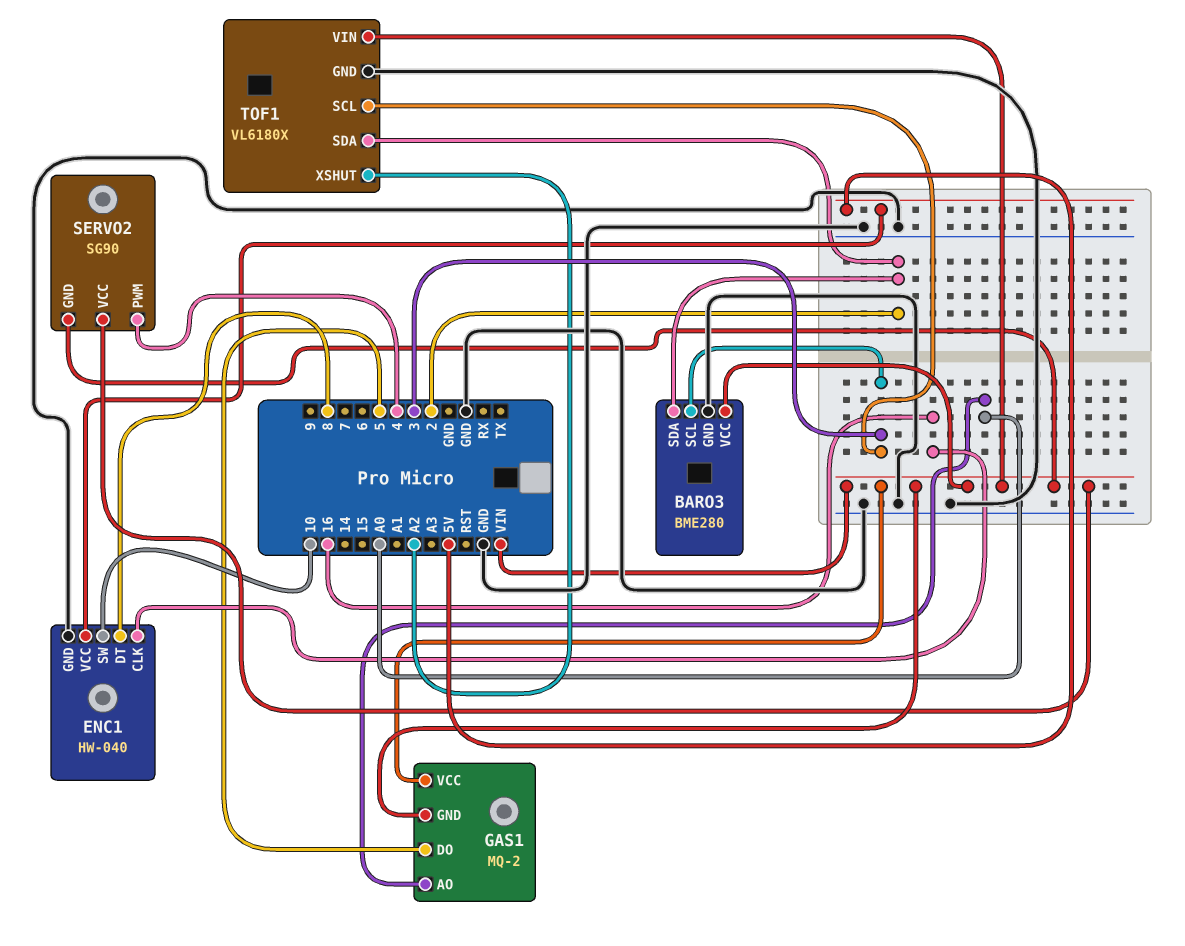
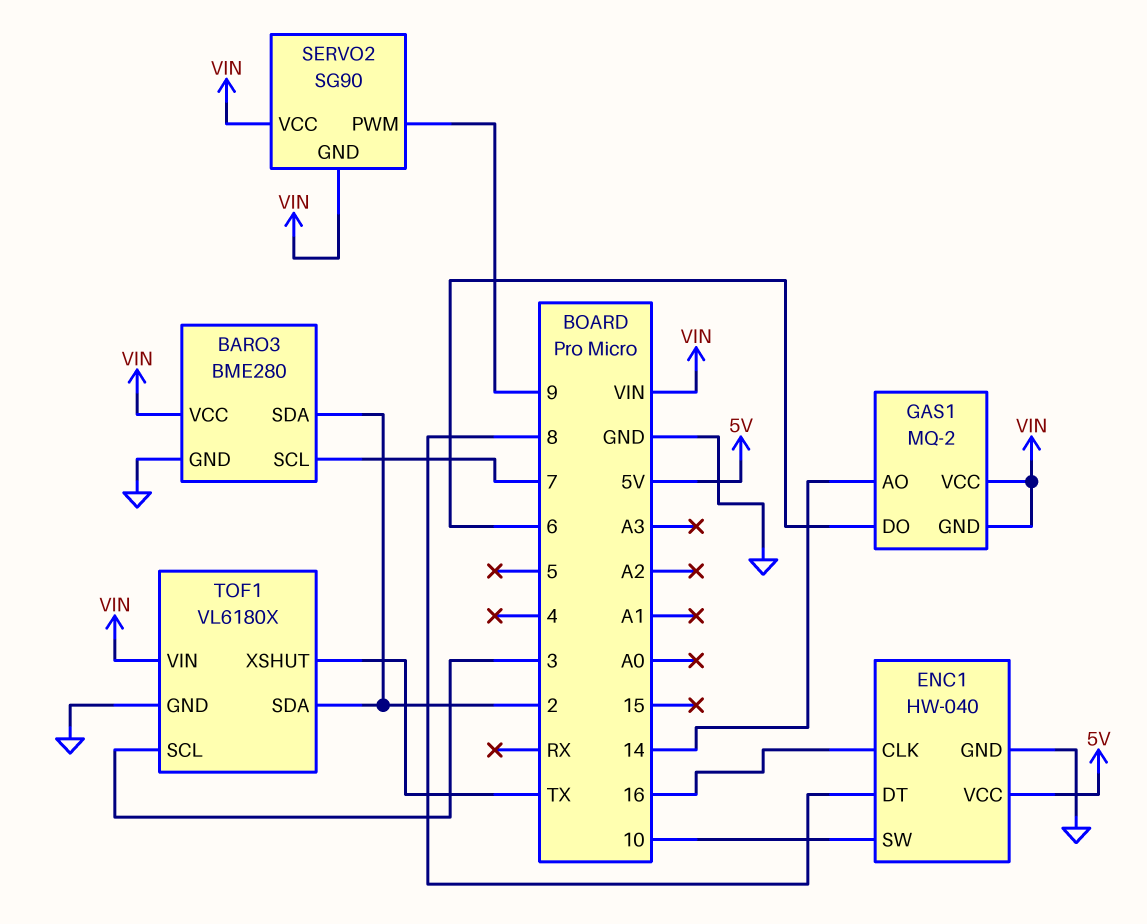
BARO3 pin SCL: 3 -> 7
GAS1 pin AO: A0 -> 14
GAS1 pin DO: 5 -> 6
SERVO2 pin PWM: 4 -> 9
TOF1 pin XSHUT: A2 -> TX

